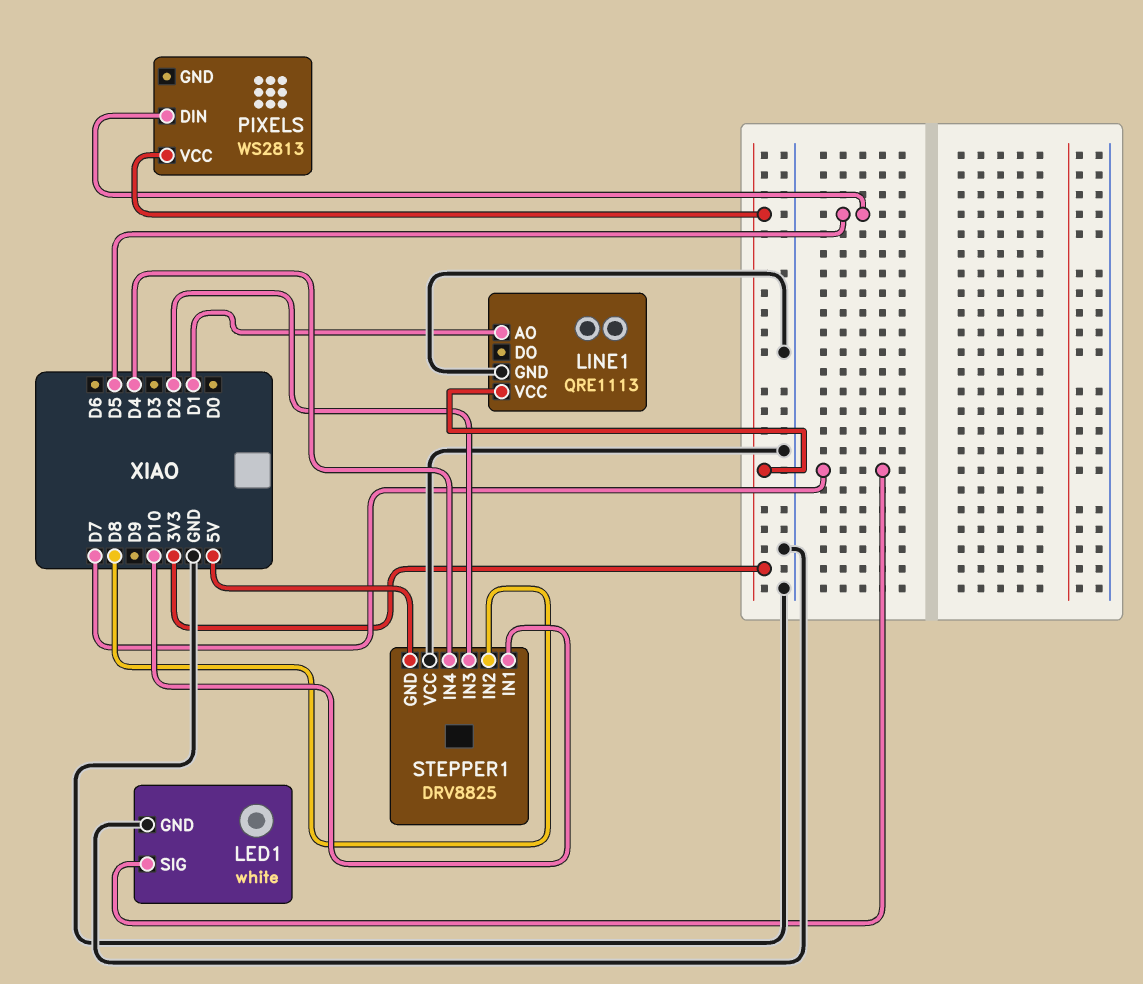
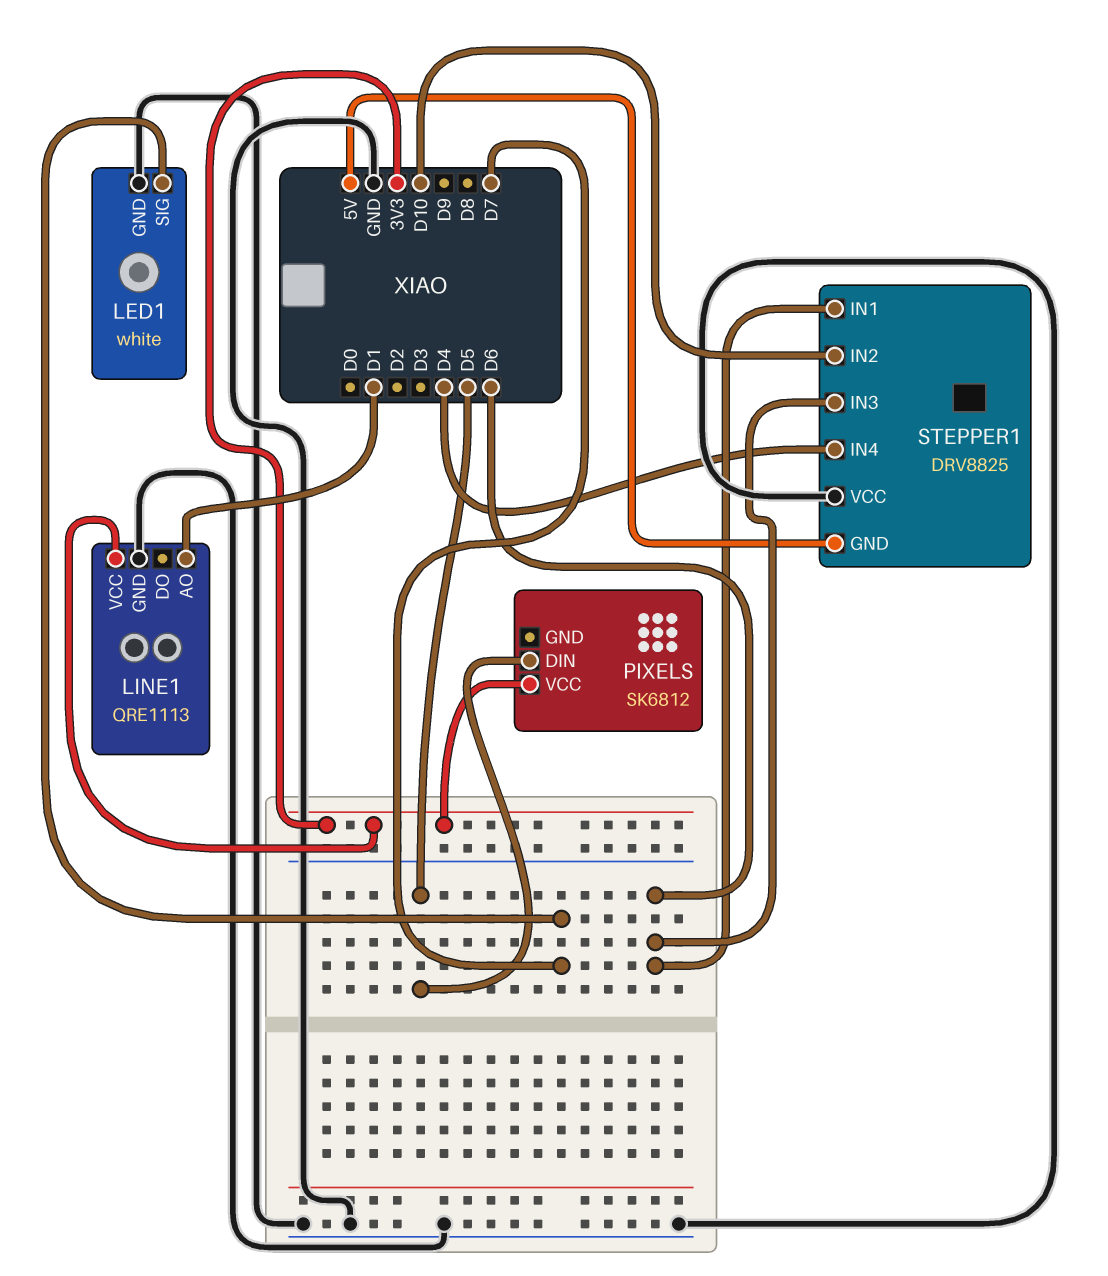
PIXELS: WS2813 -> SK6812
STEPPER1 pin IN1: D10 -> D6
STEPPER1 pin IN2: D8 -> D10
STEPPER1 pin IN3: D2 -> D6

